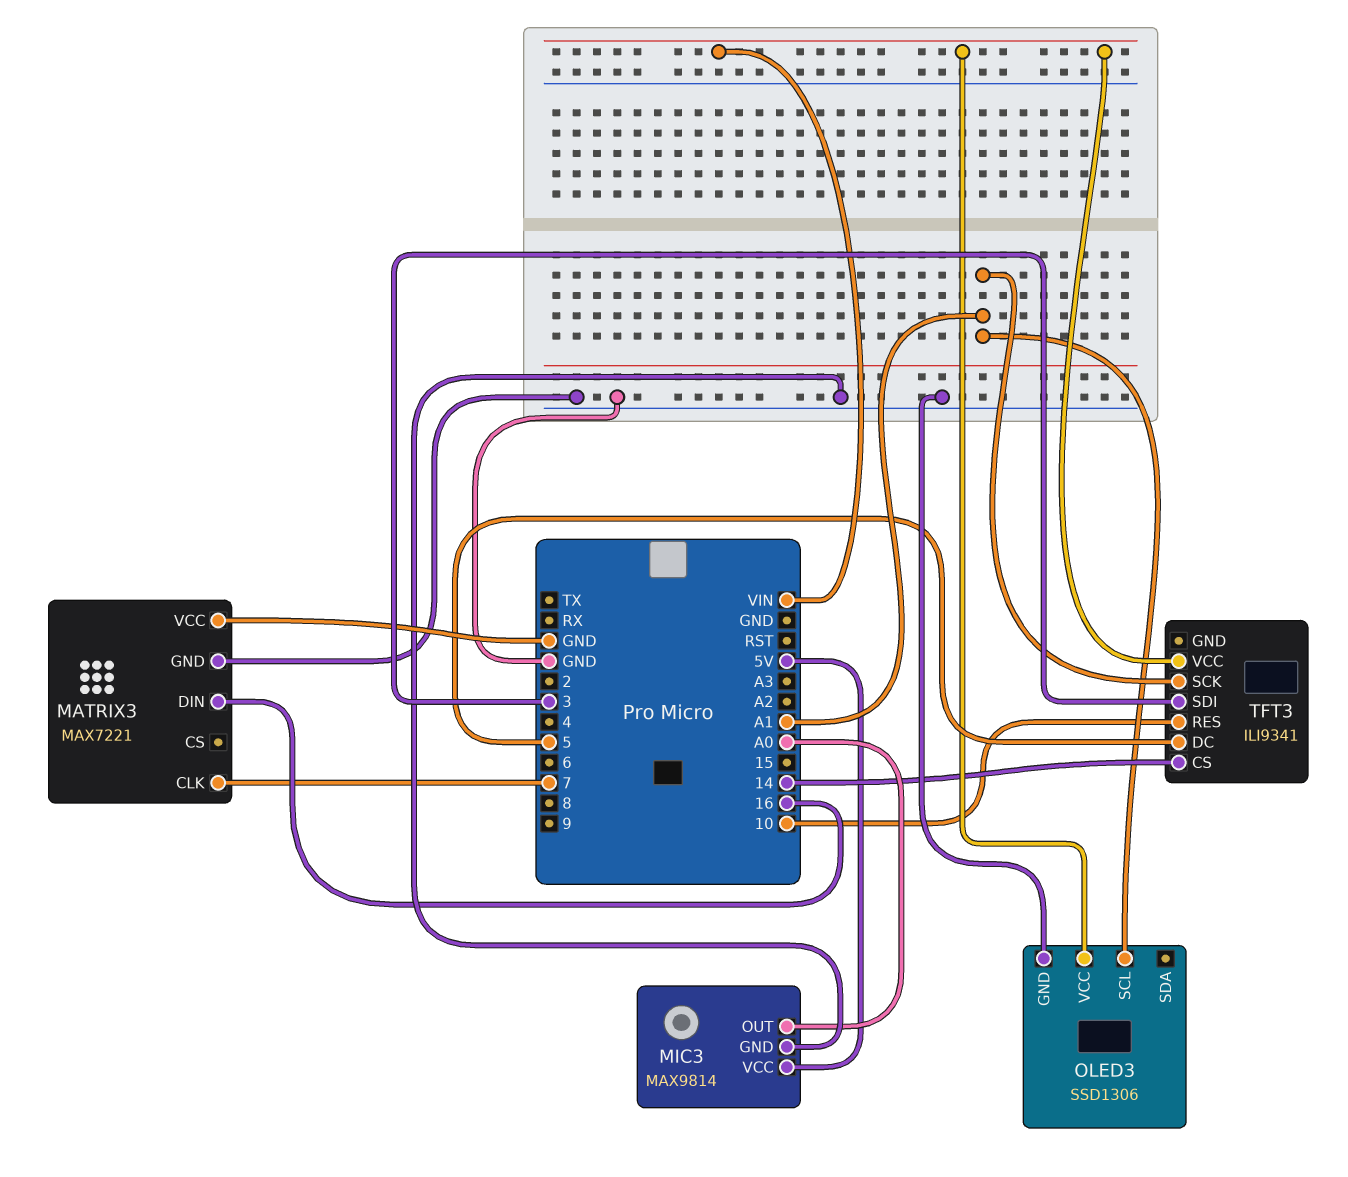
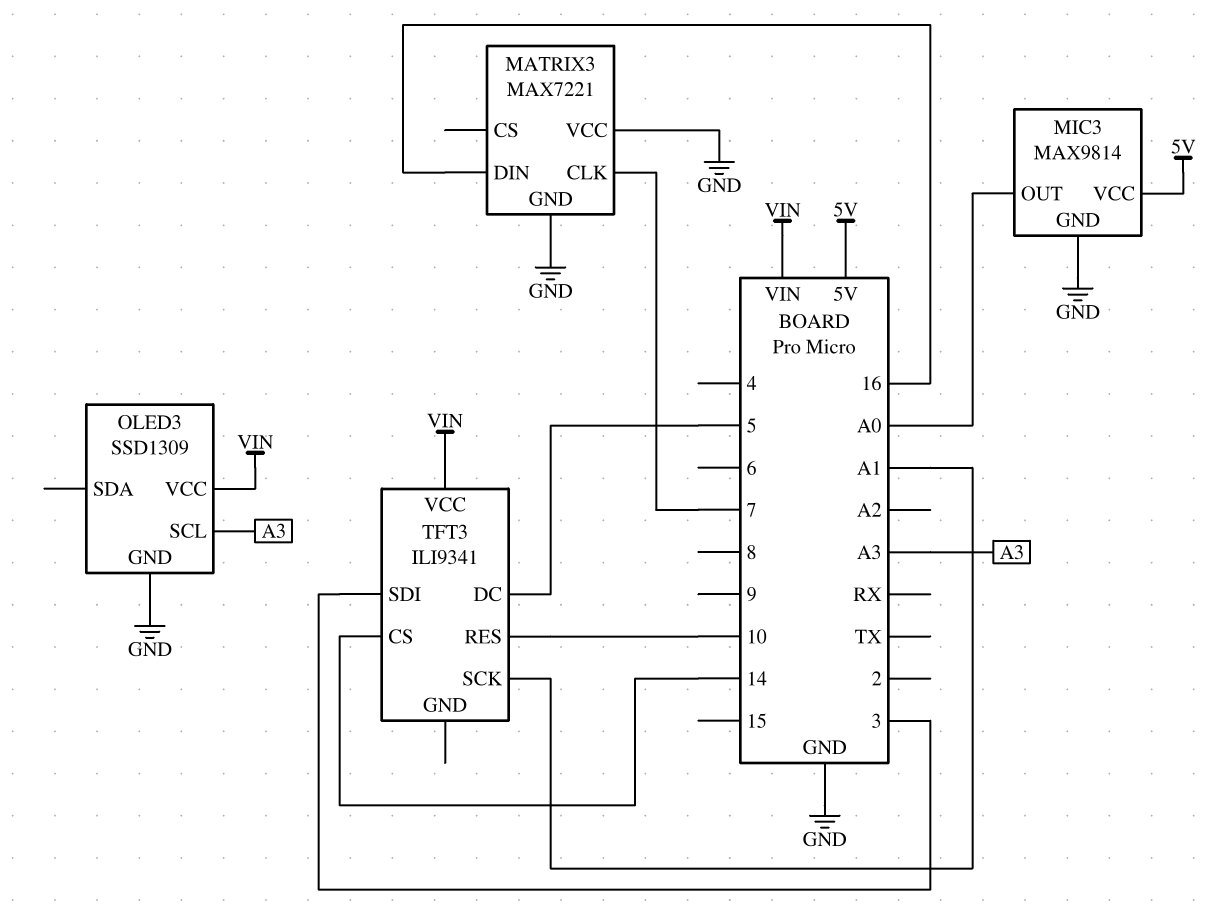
OLED3: SSD1306 -> SSD1309
OLED3 pin SCL: A1 -> A3

